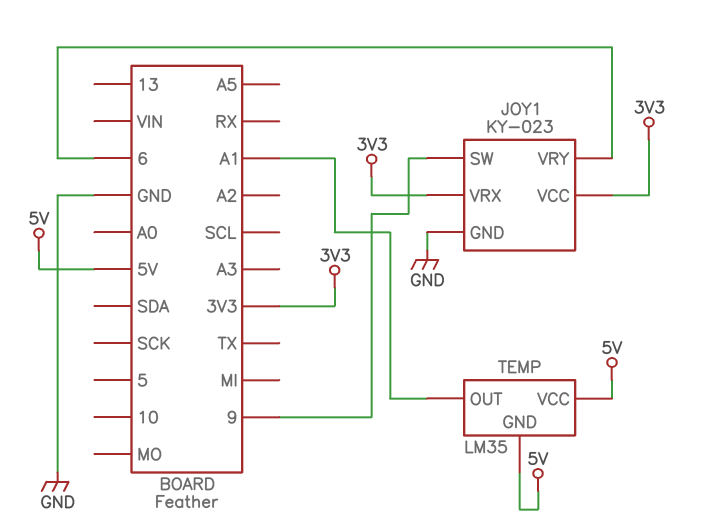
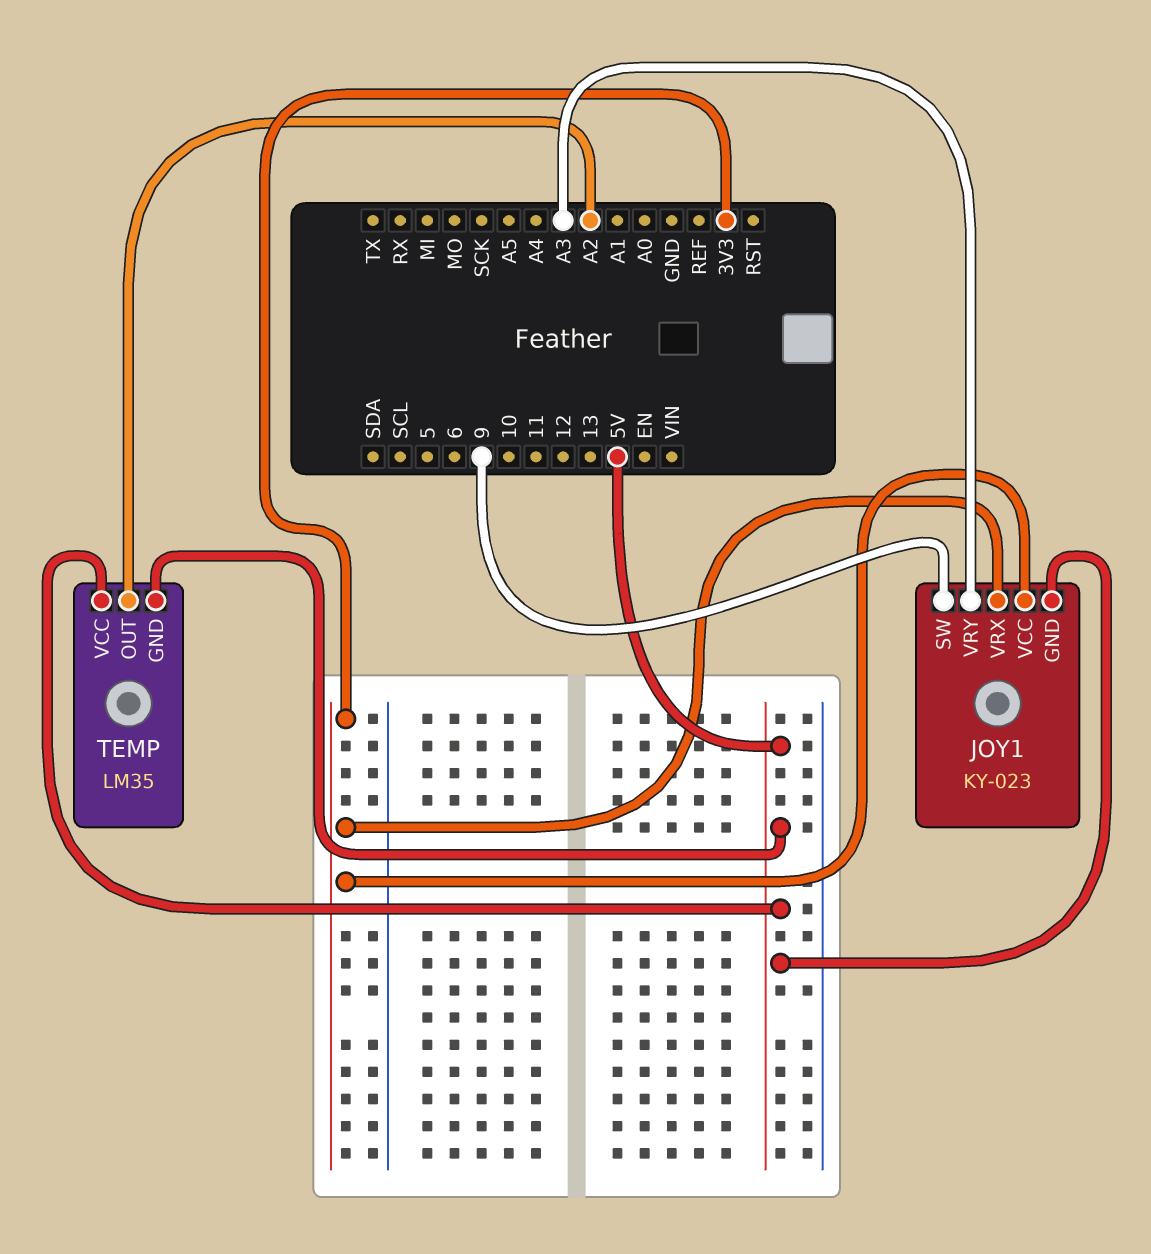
JOY1 pin GND: GND -> 5V
JOY1 pin VRY: 6 -> A3
TEMP pin OUT: A1 -> A2

